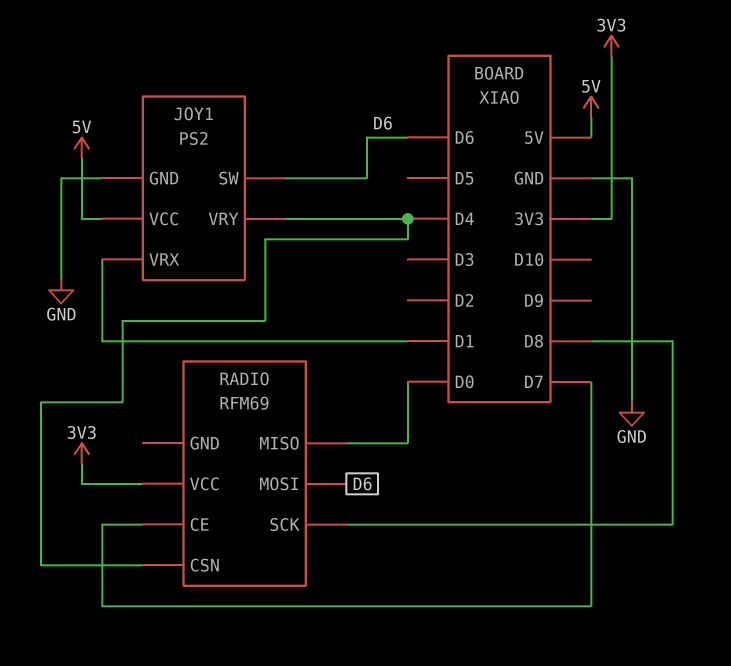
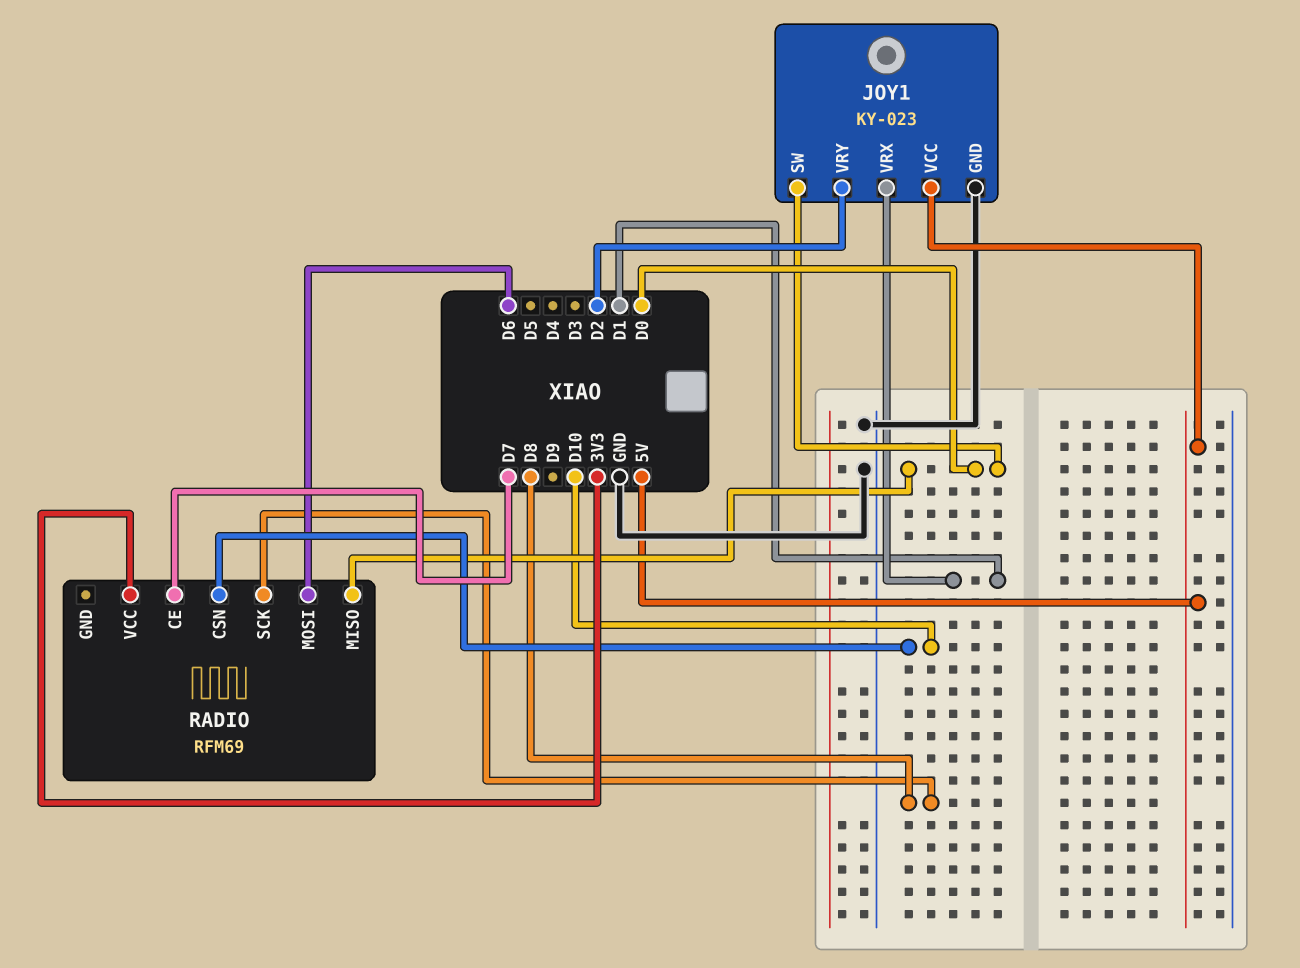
JOY1: PS2 -> KY-023
JOY1 pin SW: D6 -> D0
JOY1 pin VRY: D4 -> D2
RADIO pin CSN: D4 -> D10

